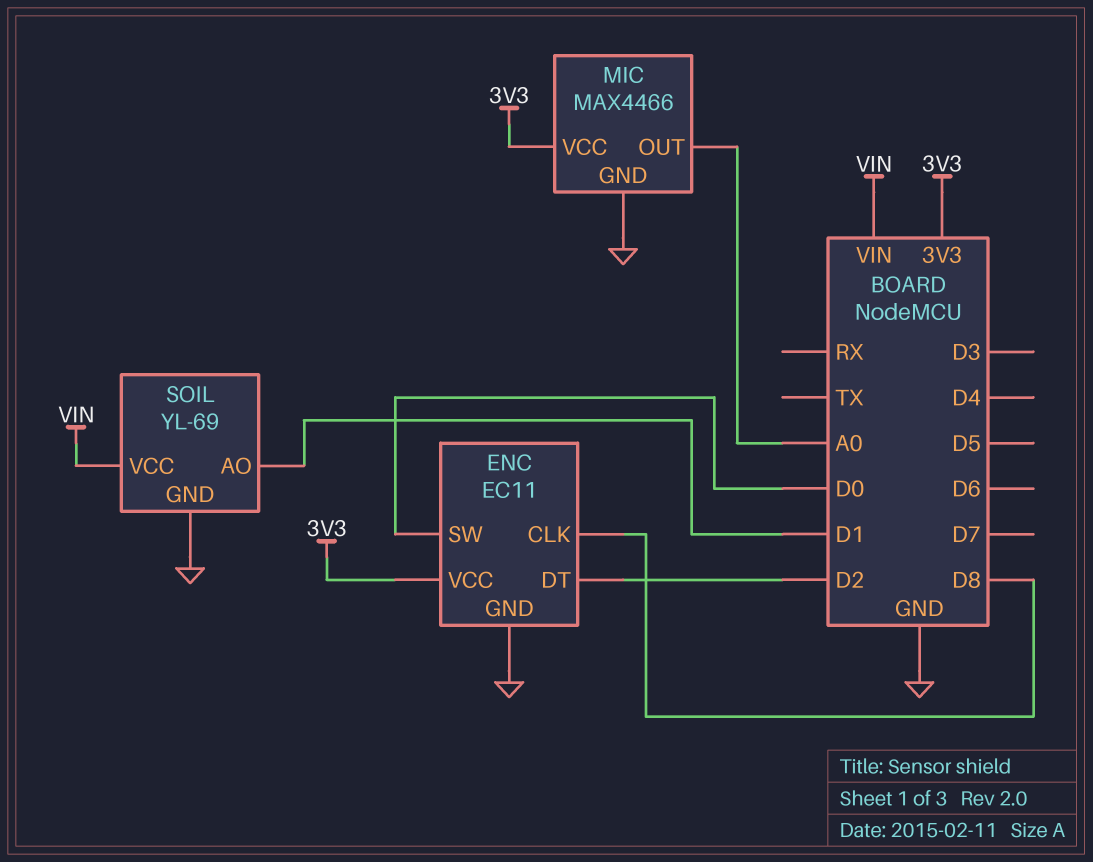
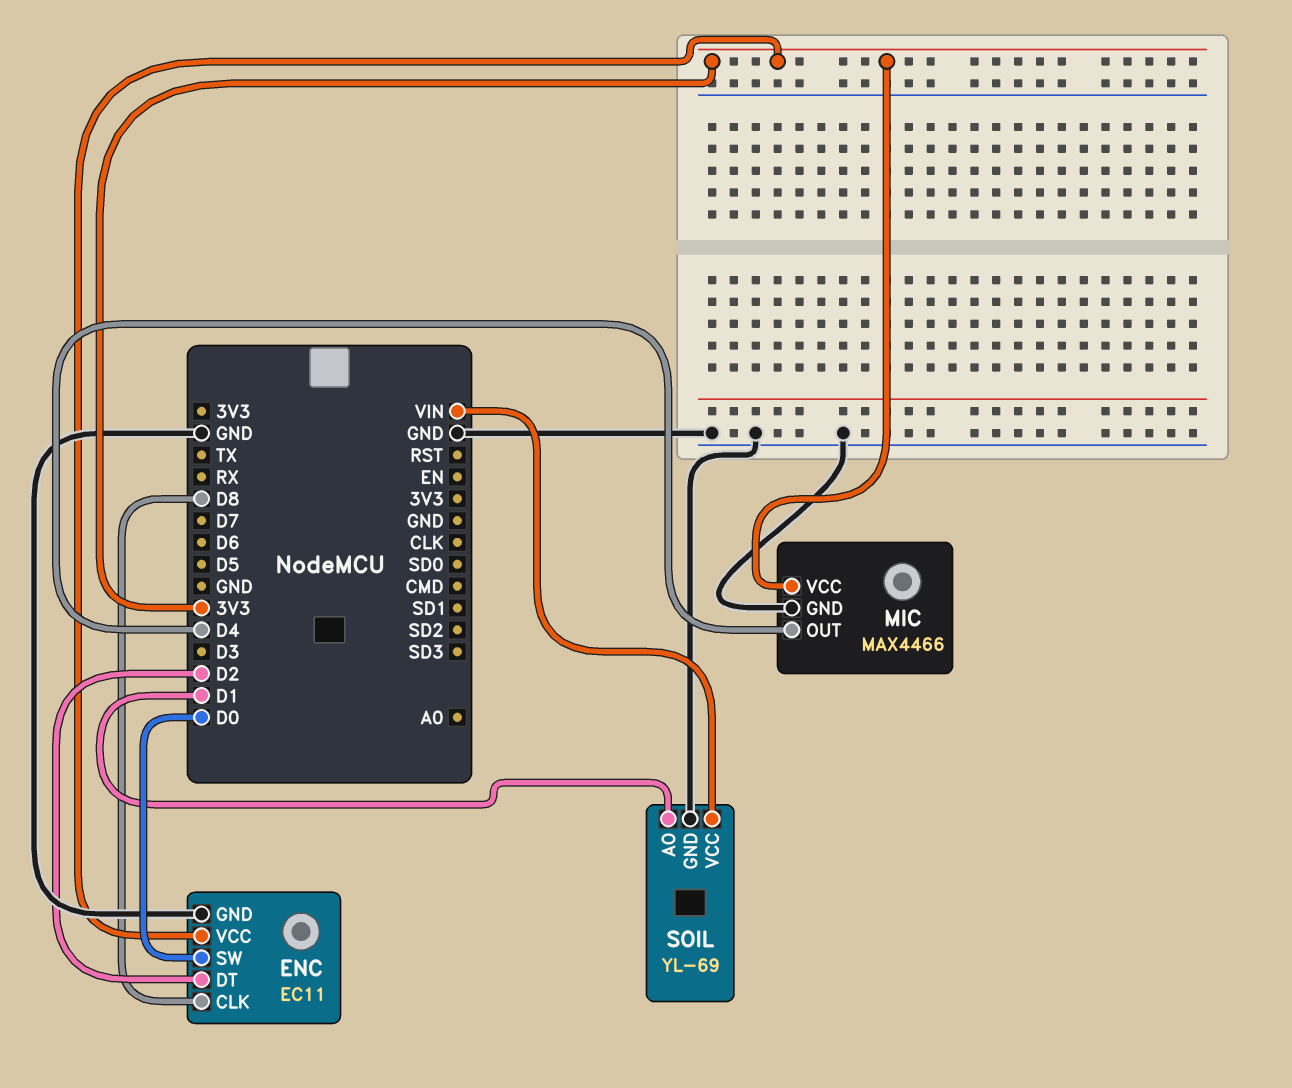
MIC pin OUT: A0 -> D4

